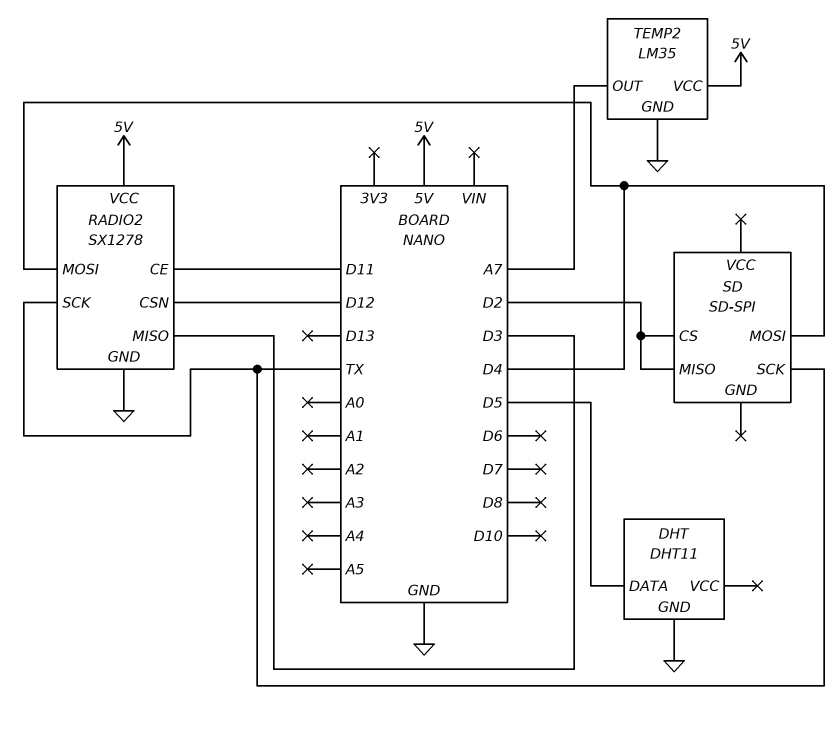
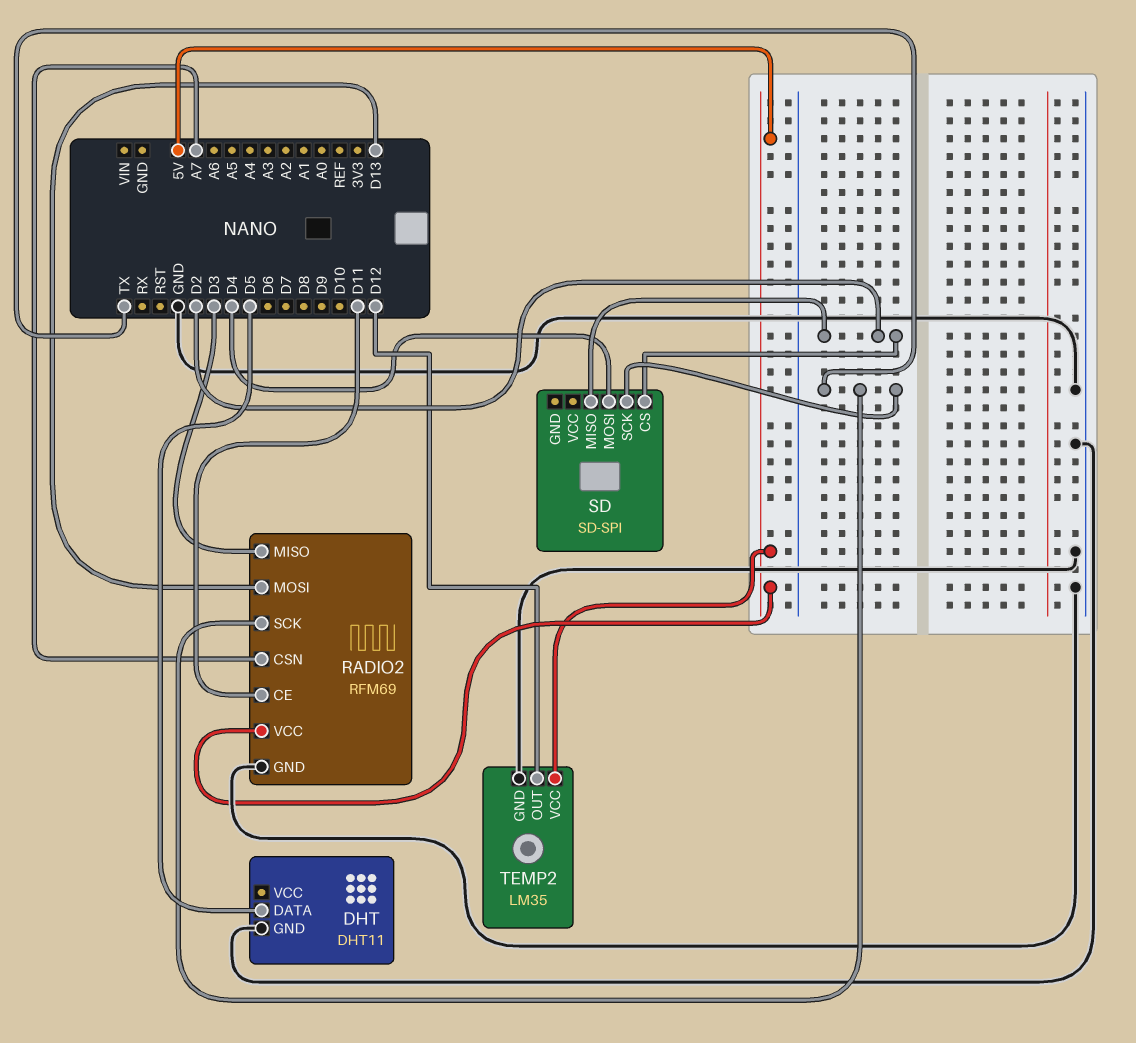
RADIO2: SX1278 -> RFM69
RADIO2 pin CSN: D12 -> A7
RADIO2 pin MOSI: D4 -> D13
TEMP2 pin OUT: A7 -> D12

